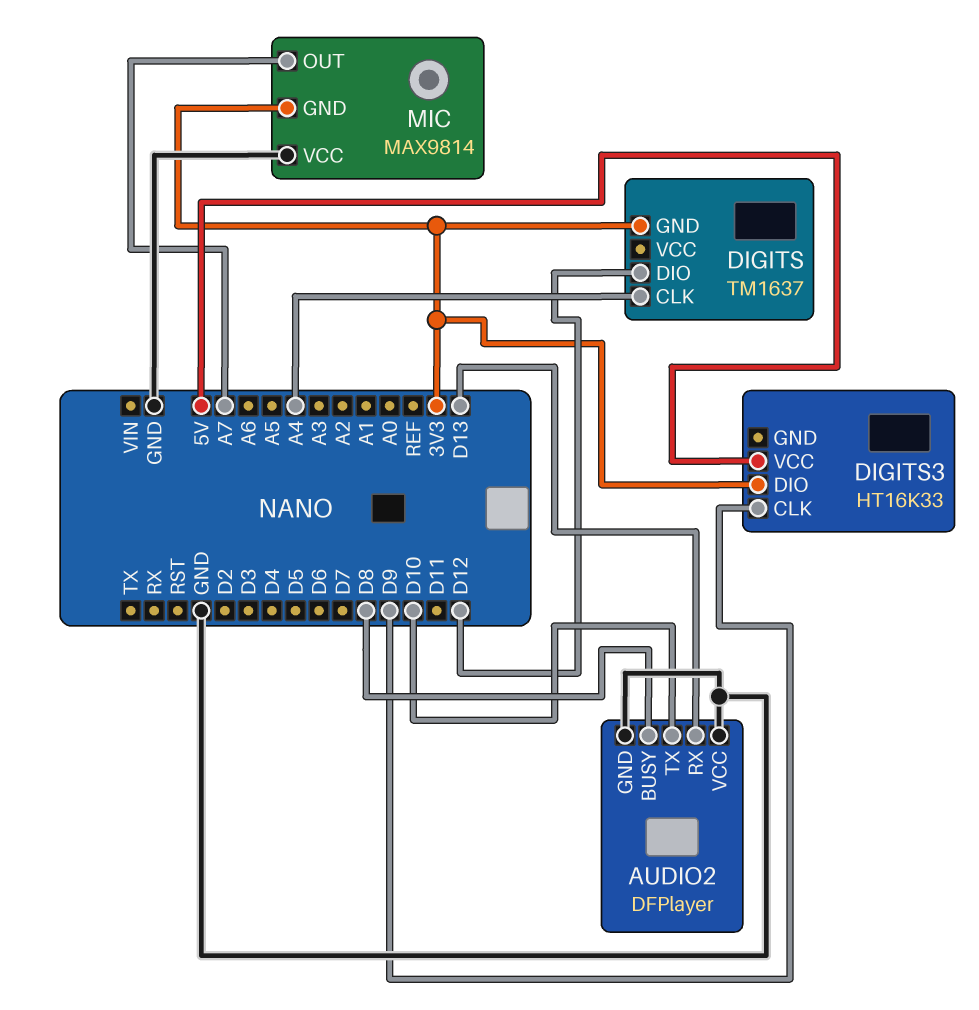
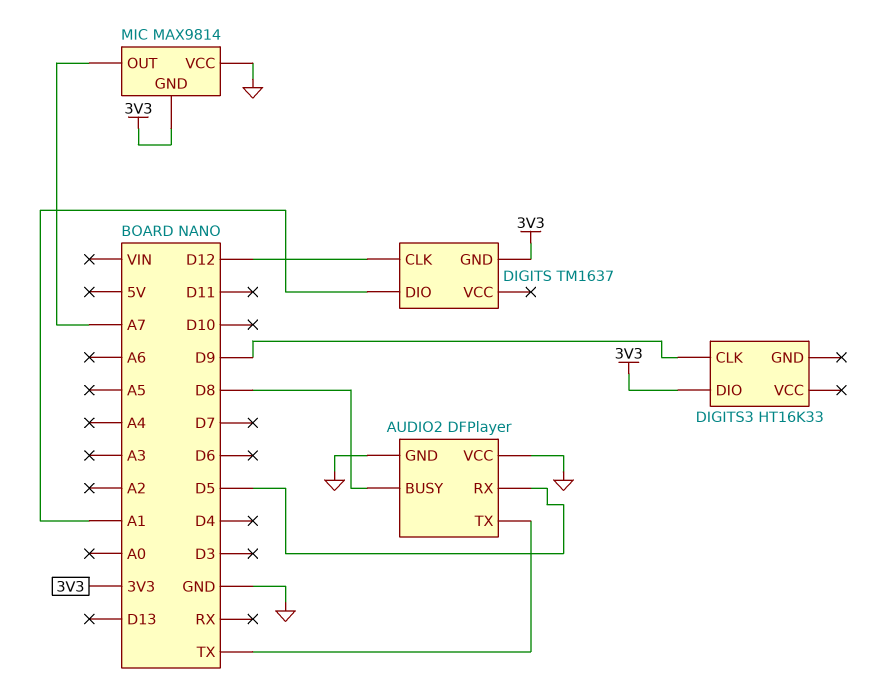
AUDIO2 pin RX: D13 -> D5
AUDIO2 pin TX: D10 -> TX
DIGITS pin CLK: A4 -> D12
DIGITS pin DIO: D12 -> A1
DIGITS3 pin VCC: 5V -> none

